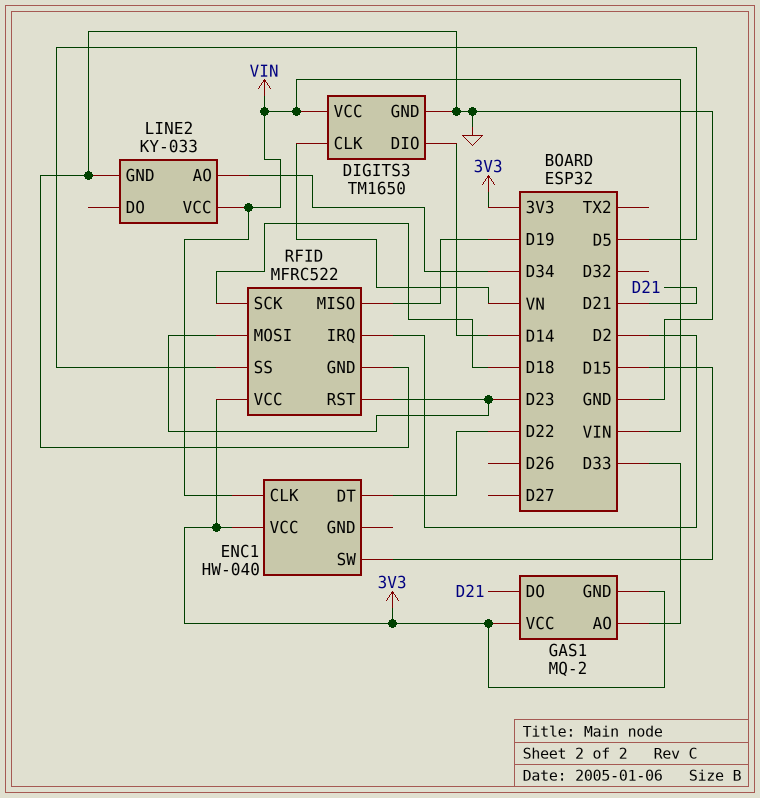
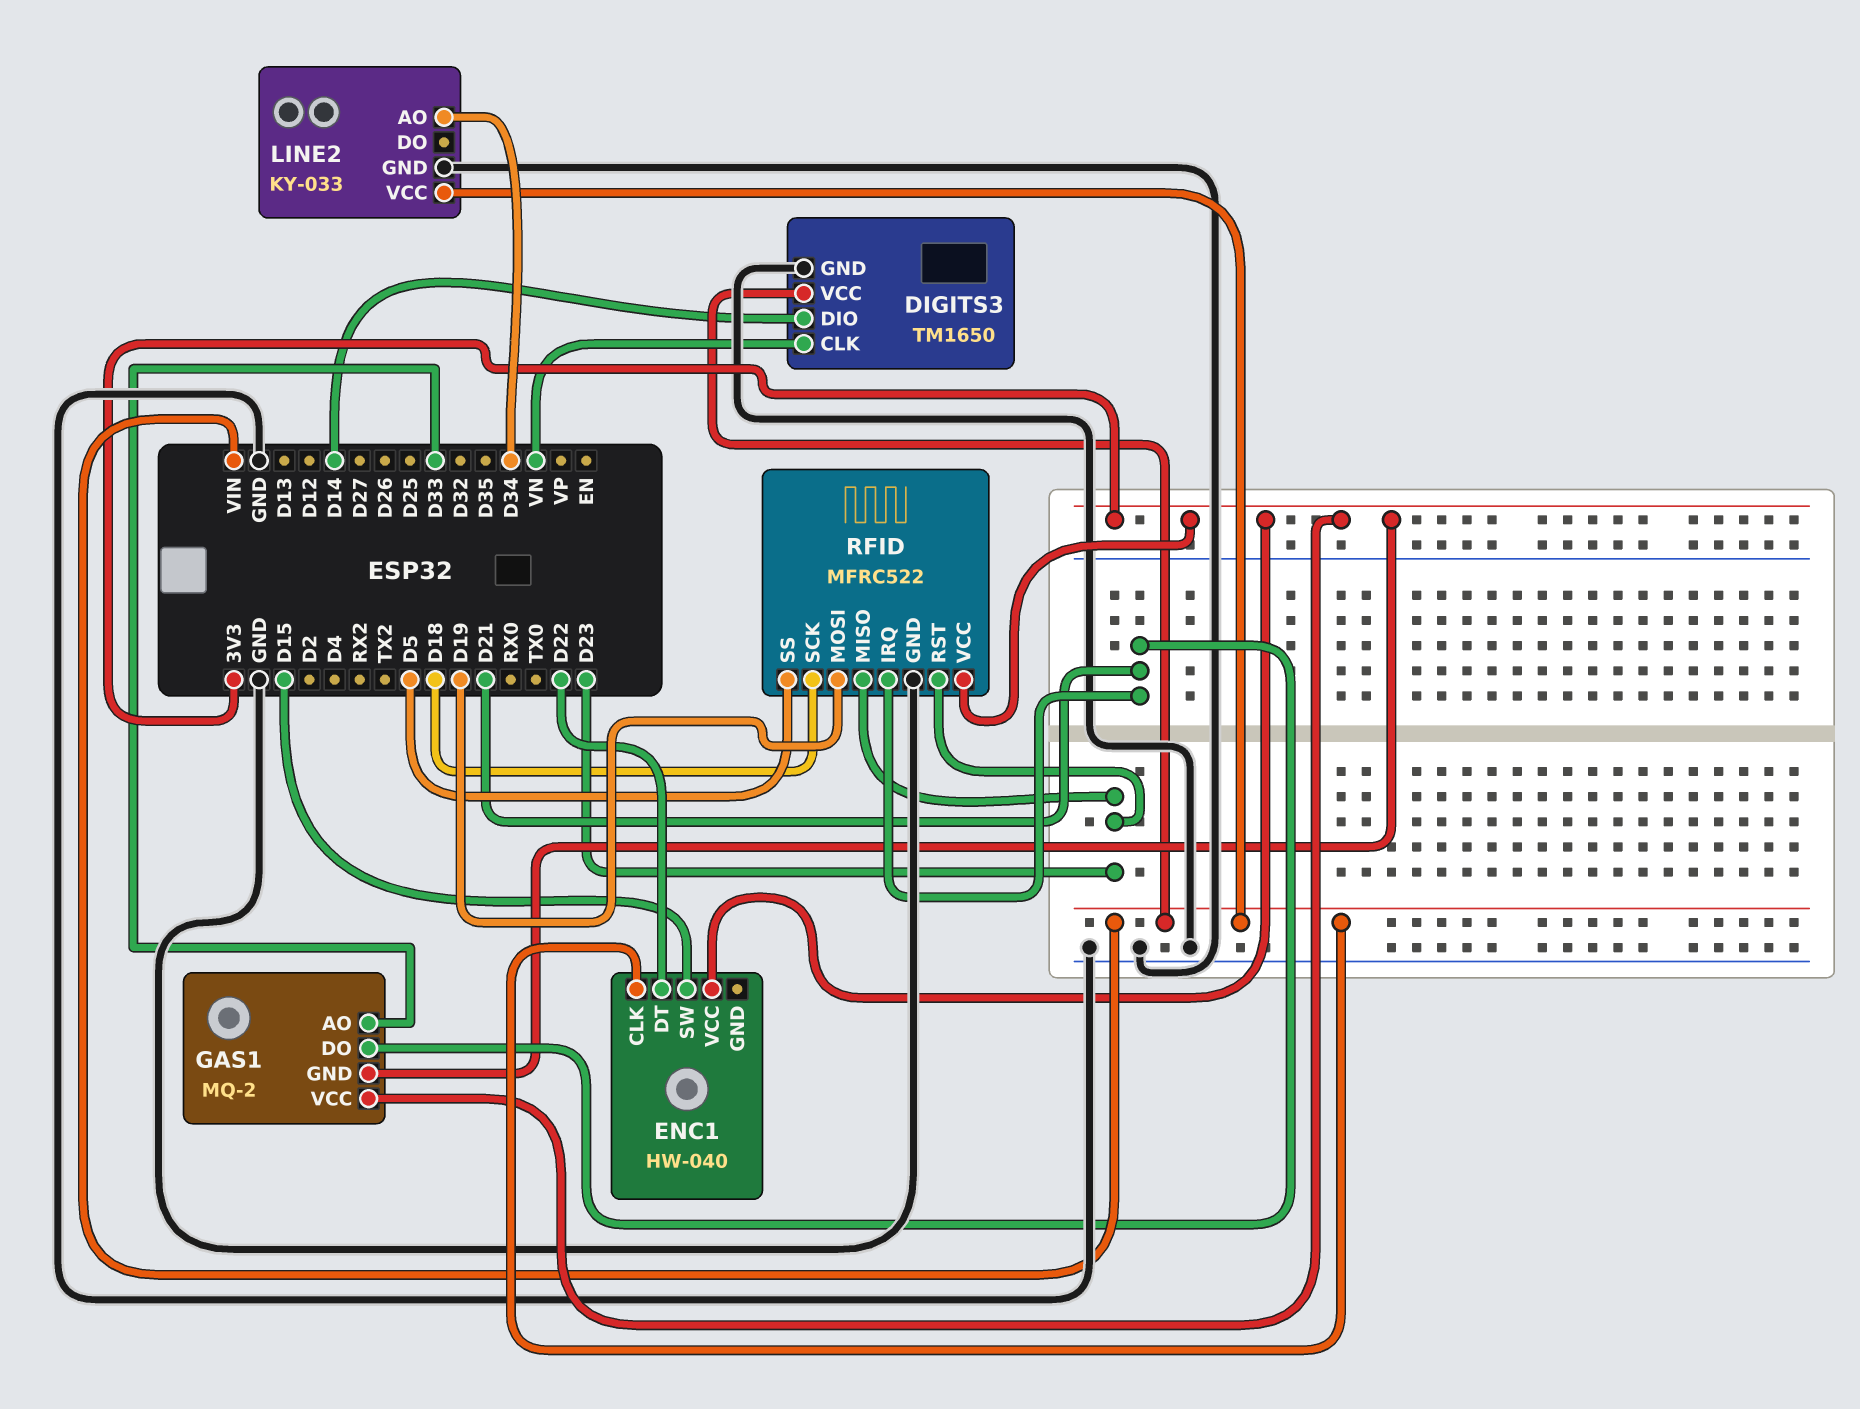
RFID pin IRQ: D2 -> D21
RFID pin MISO: D19 -> D23
RFID pin MOSI: D23 -> D19

